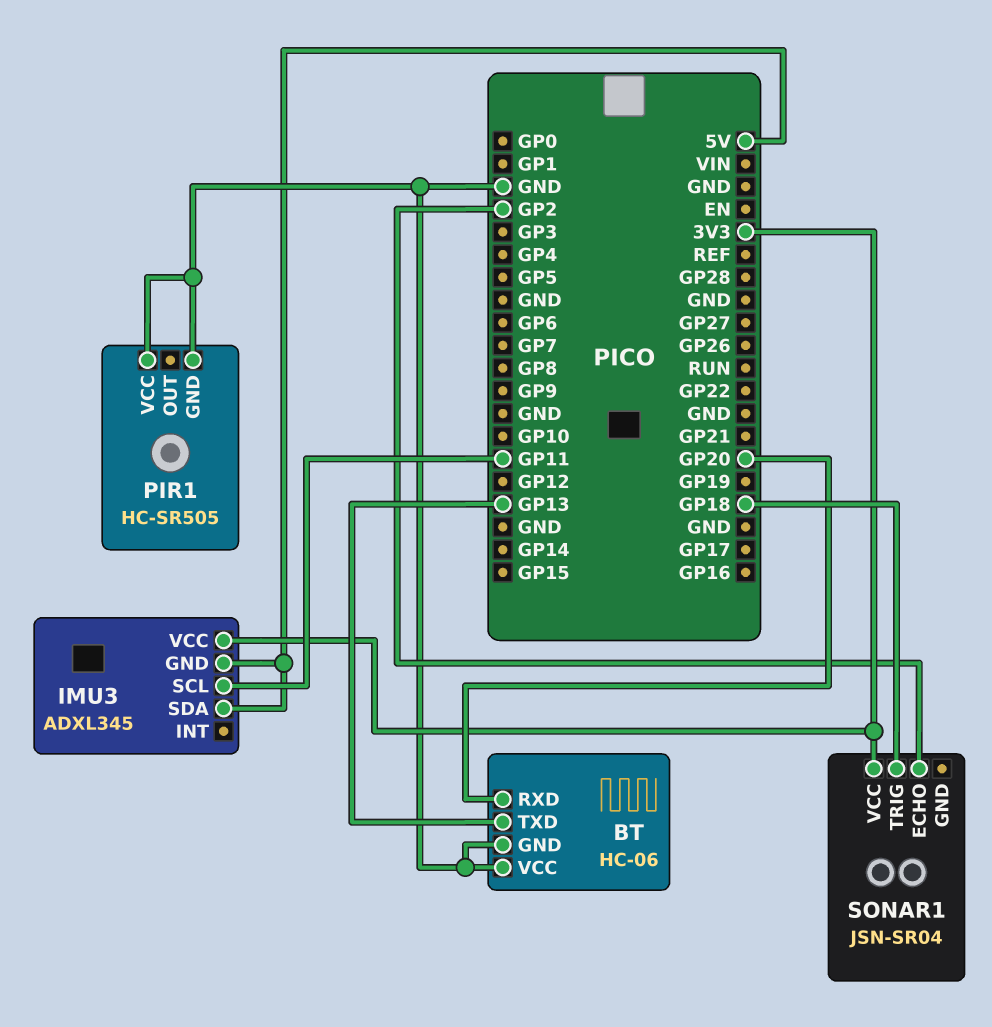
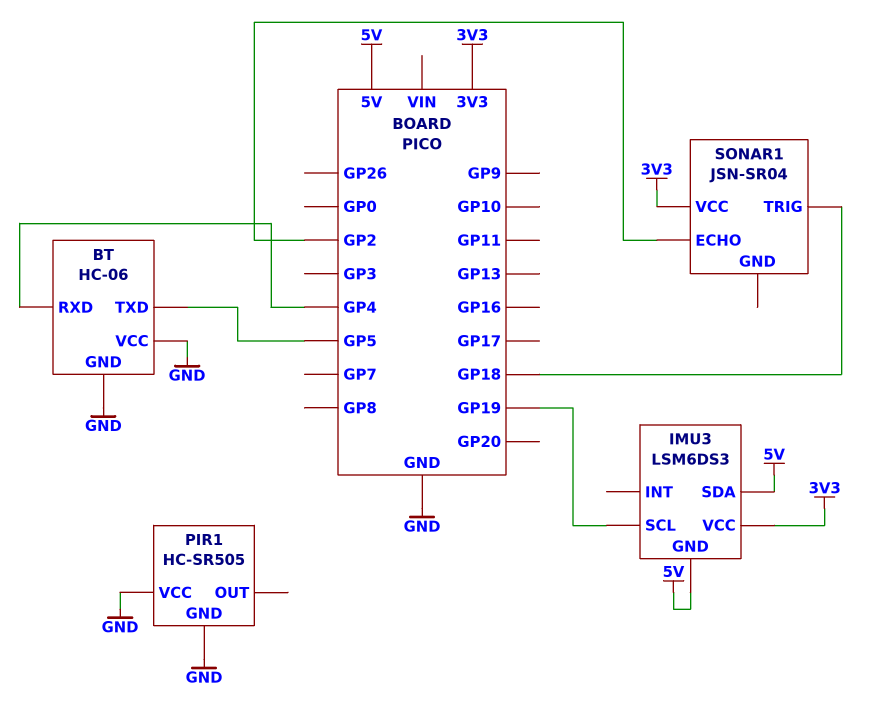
BT pin RXD: GP20 -> GP4
BT pin TXD: GP13 -> GP5
IMU3: ADXL345 -> LSM6DS3
IMU3 pin SCL: GP11 -> GP19

